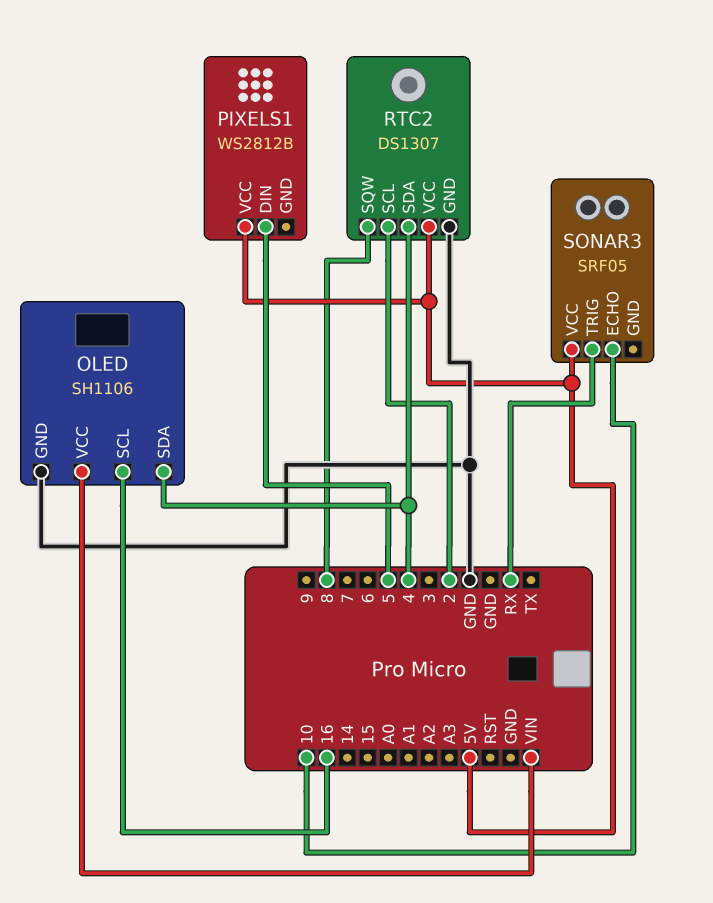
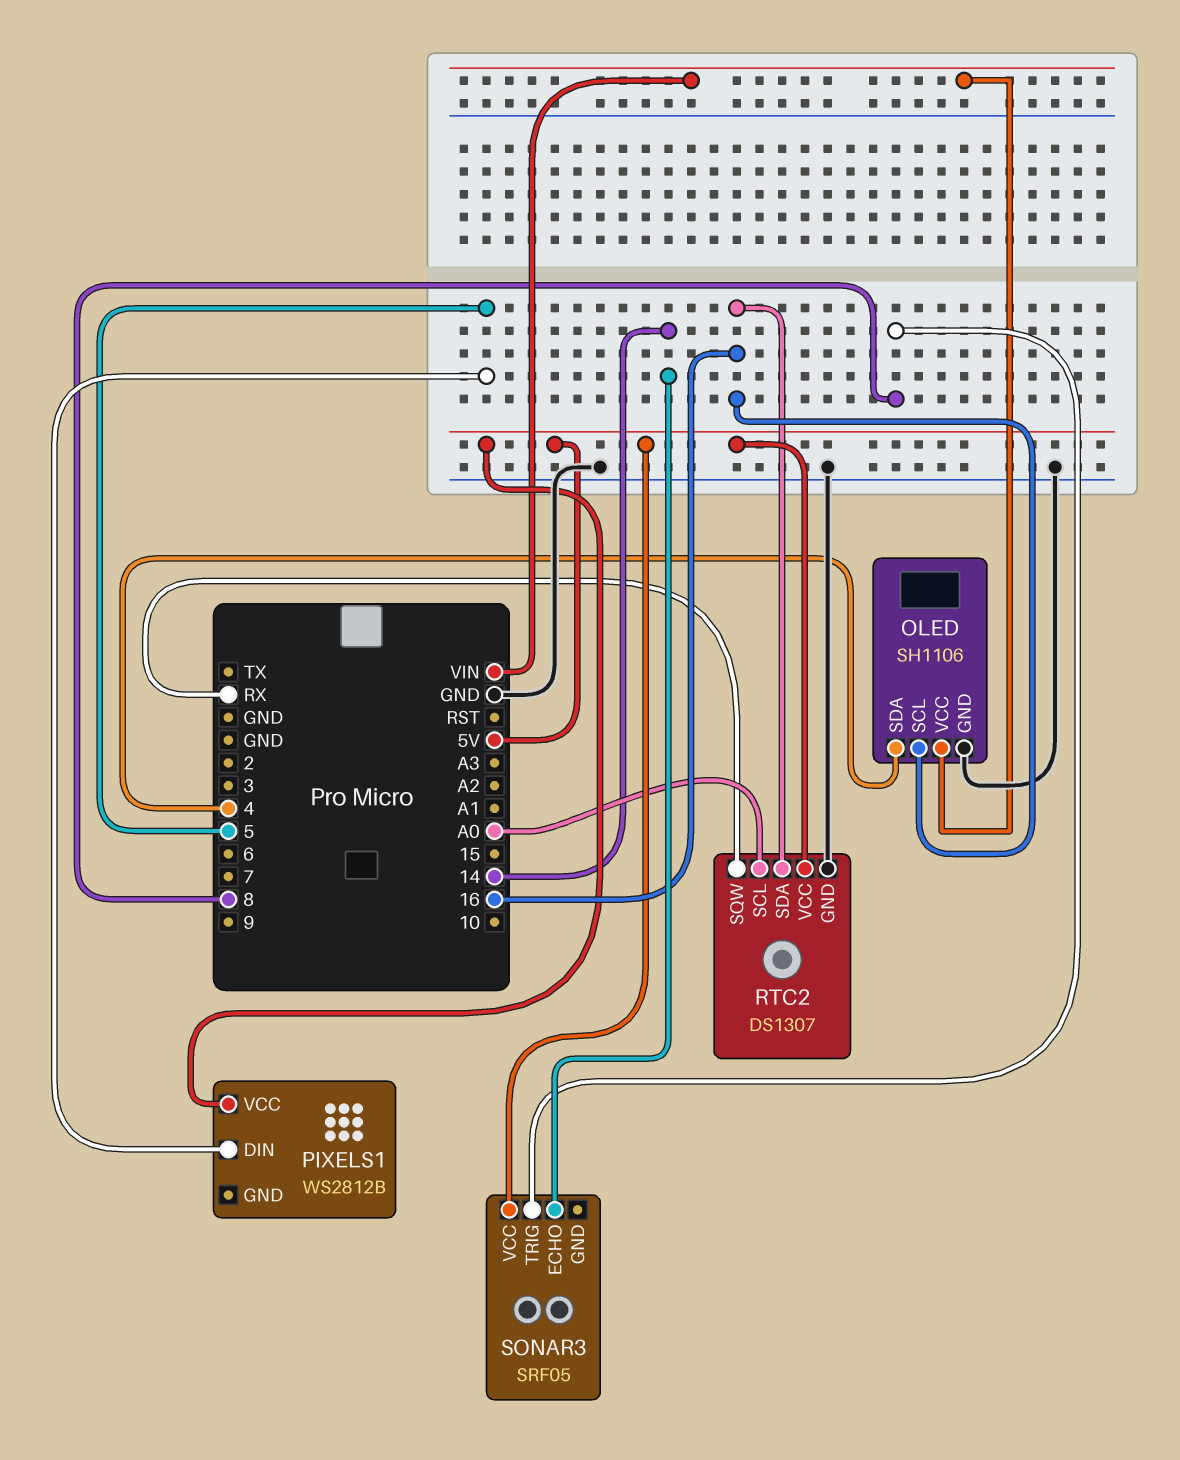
RTC2 pin SCL: 2 -> A0
RTC2 pin SDA: 4 -> 16
RTC2 pin SQW: 8 -> RX
SONAR3 pin ECHO: 10 -> 14
SONAR3 pin TRIG: RX -> 8

